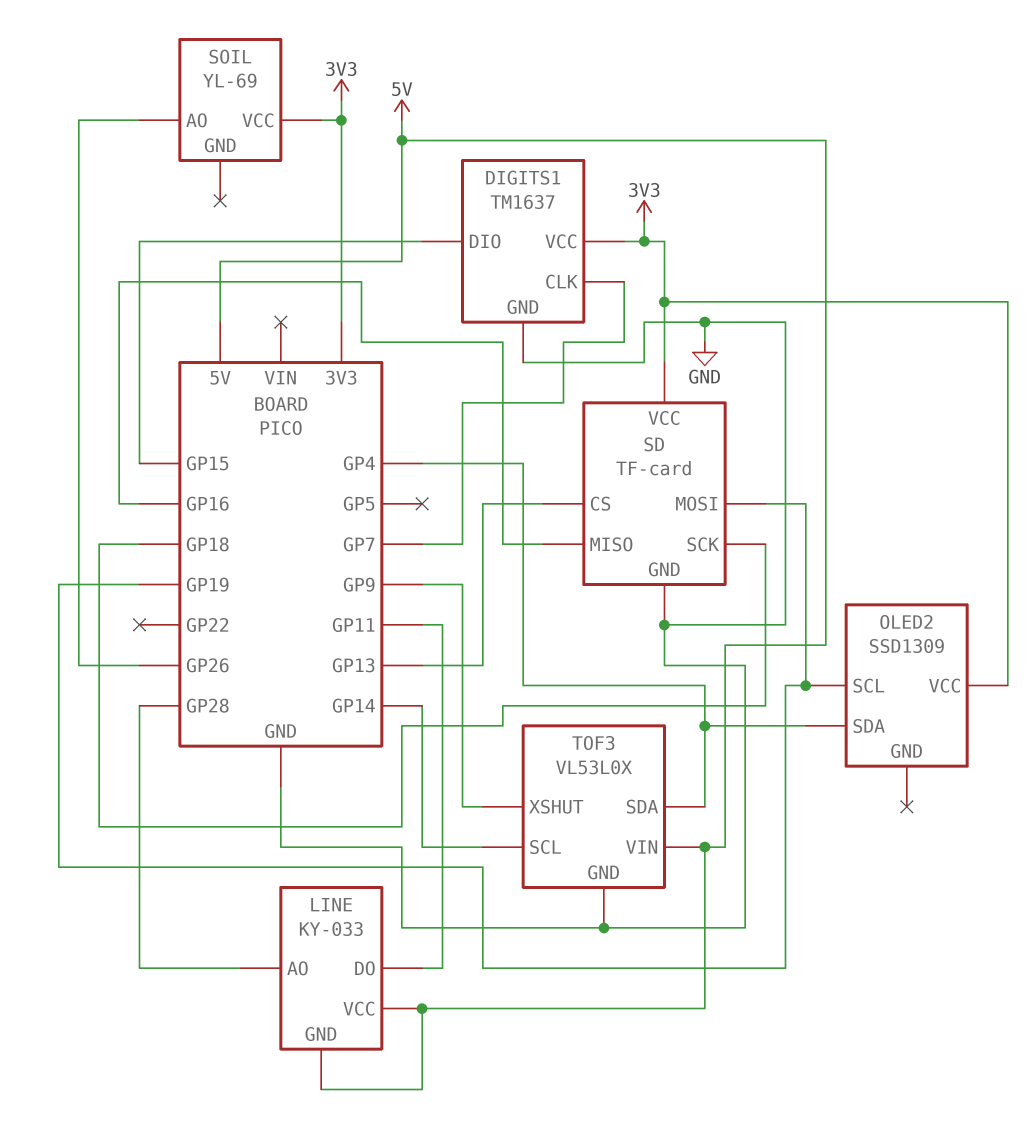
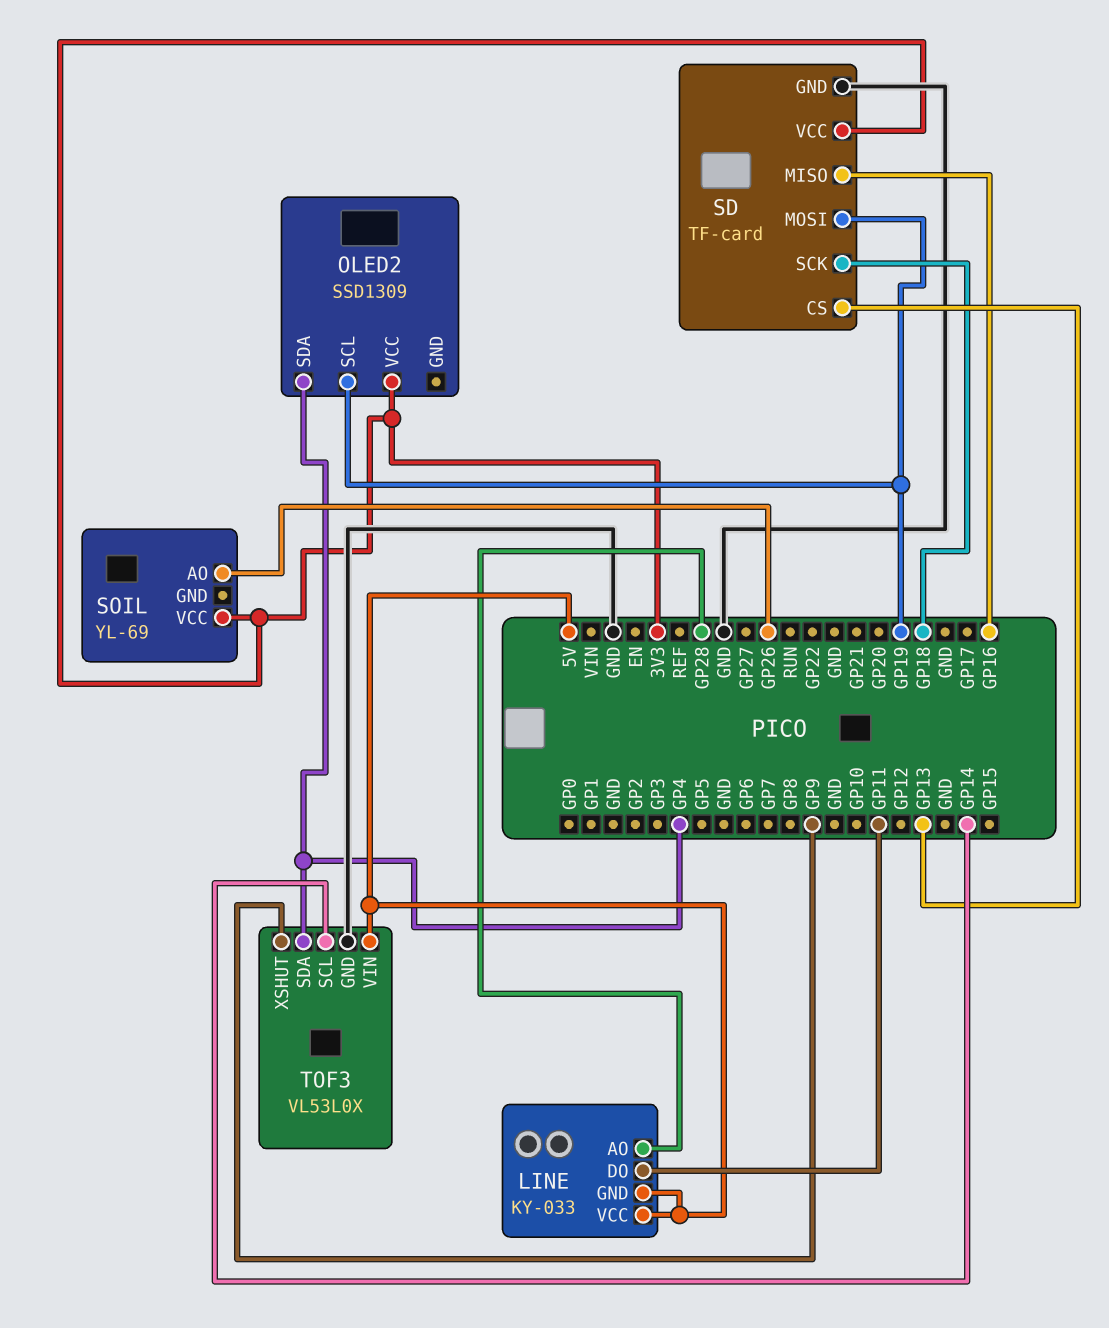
DIGITS1: TM1637 -> none
DIGITS1 pin CLK: GP7 -> none
DIGITS1 pin DIO: GP15 -> none
DIGITS1 pin GND: GND -> none
DIGITS1 pin VCC: 3V3 -> none

